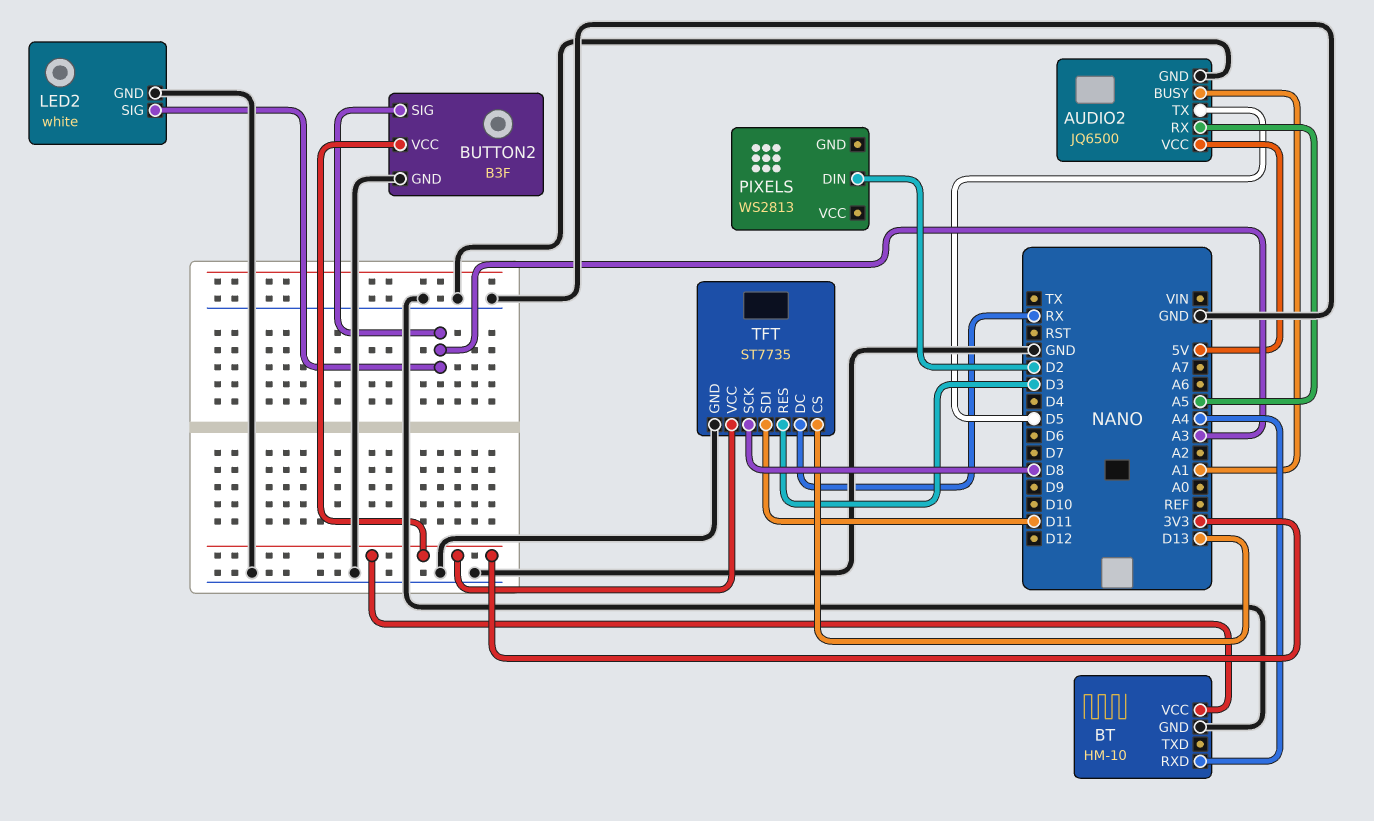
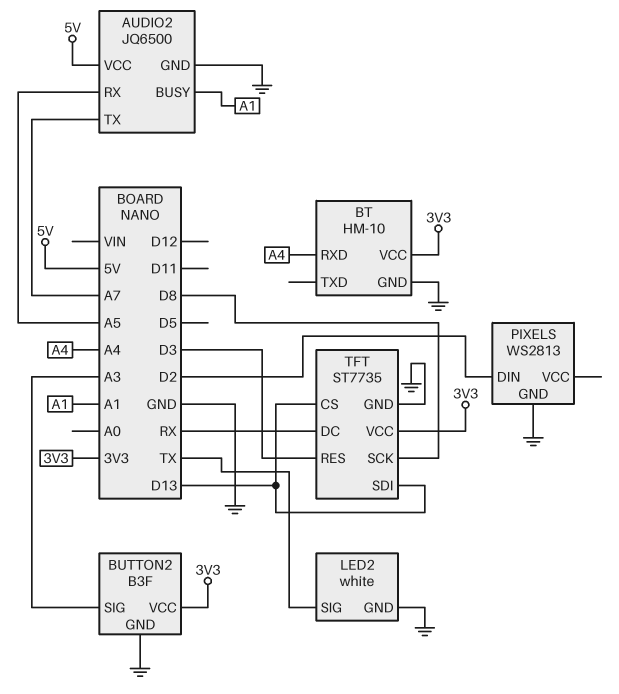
AUDIO2 pin TX: D5 -> A7
LED2 pin SIG: A3 -> TX
PIXELS pin GND: none -> GND
TFT pin SDI: D11 -> D13

